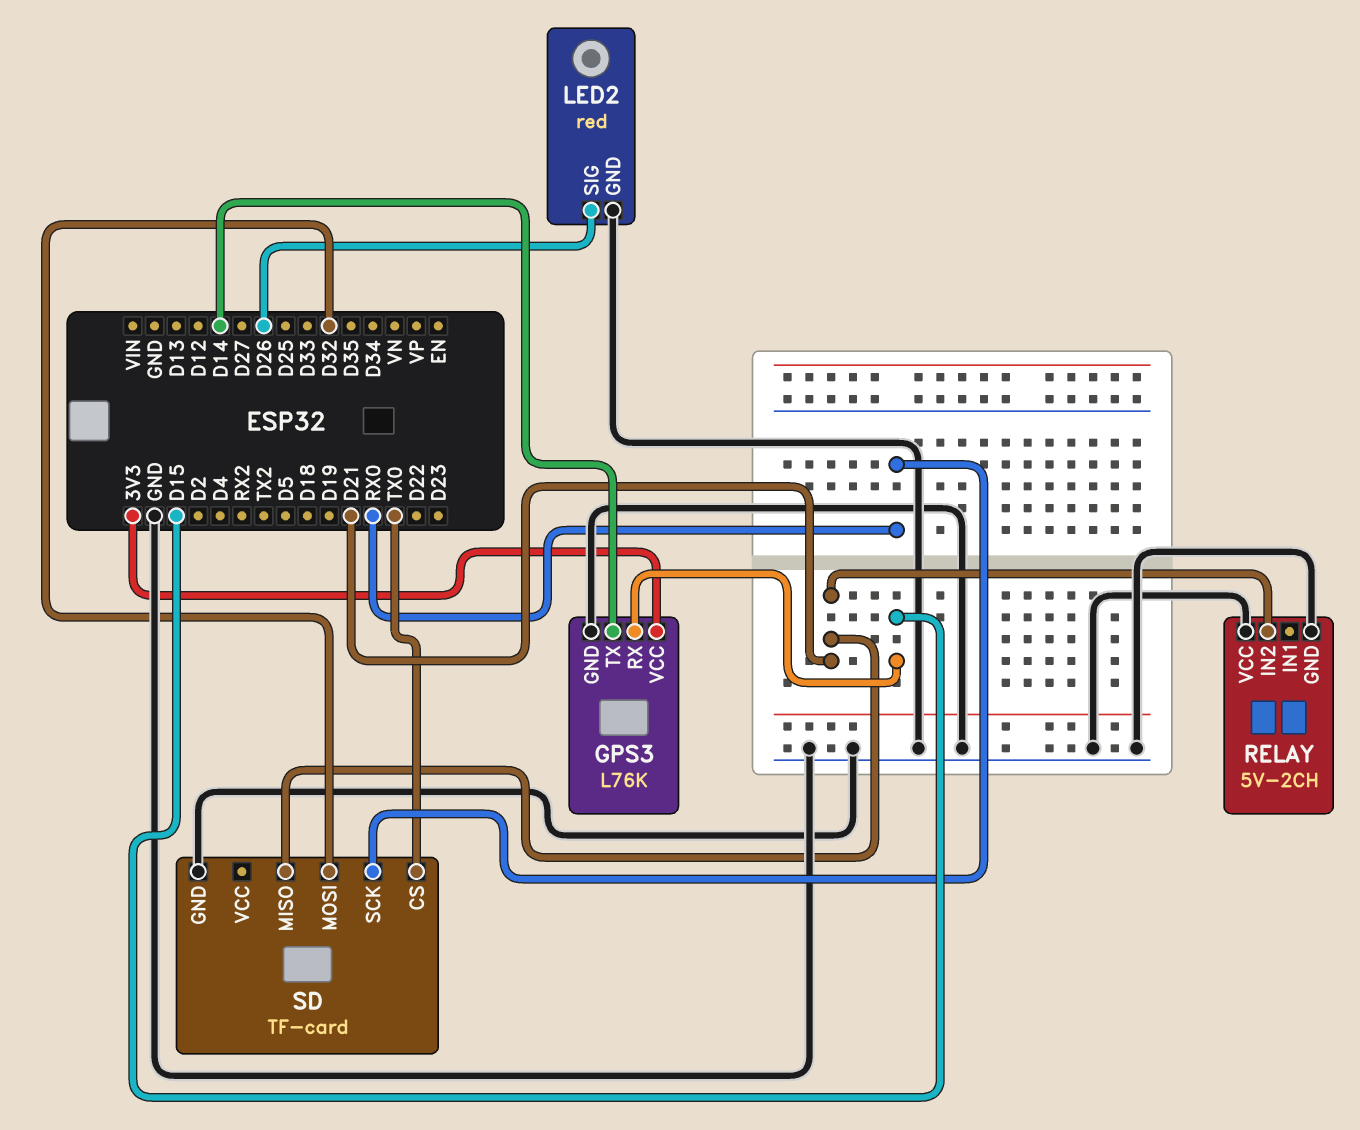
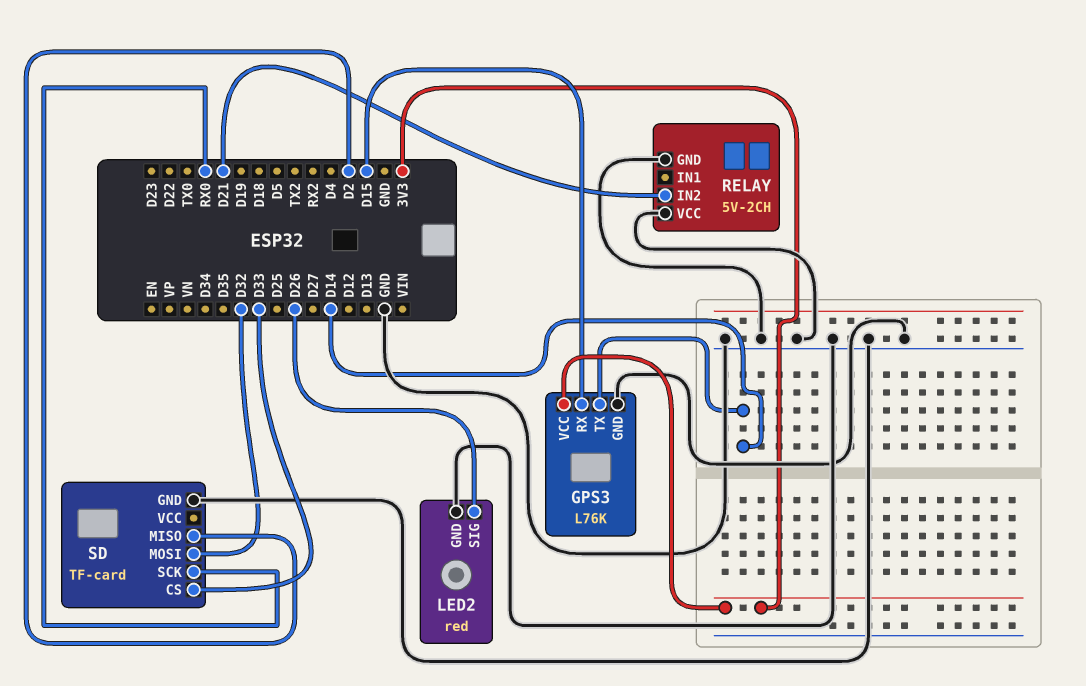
SD pin CS: TX0 -> D33
SD pin MISO: D21 -> D2

